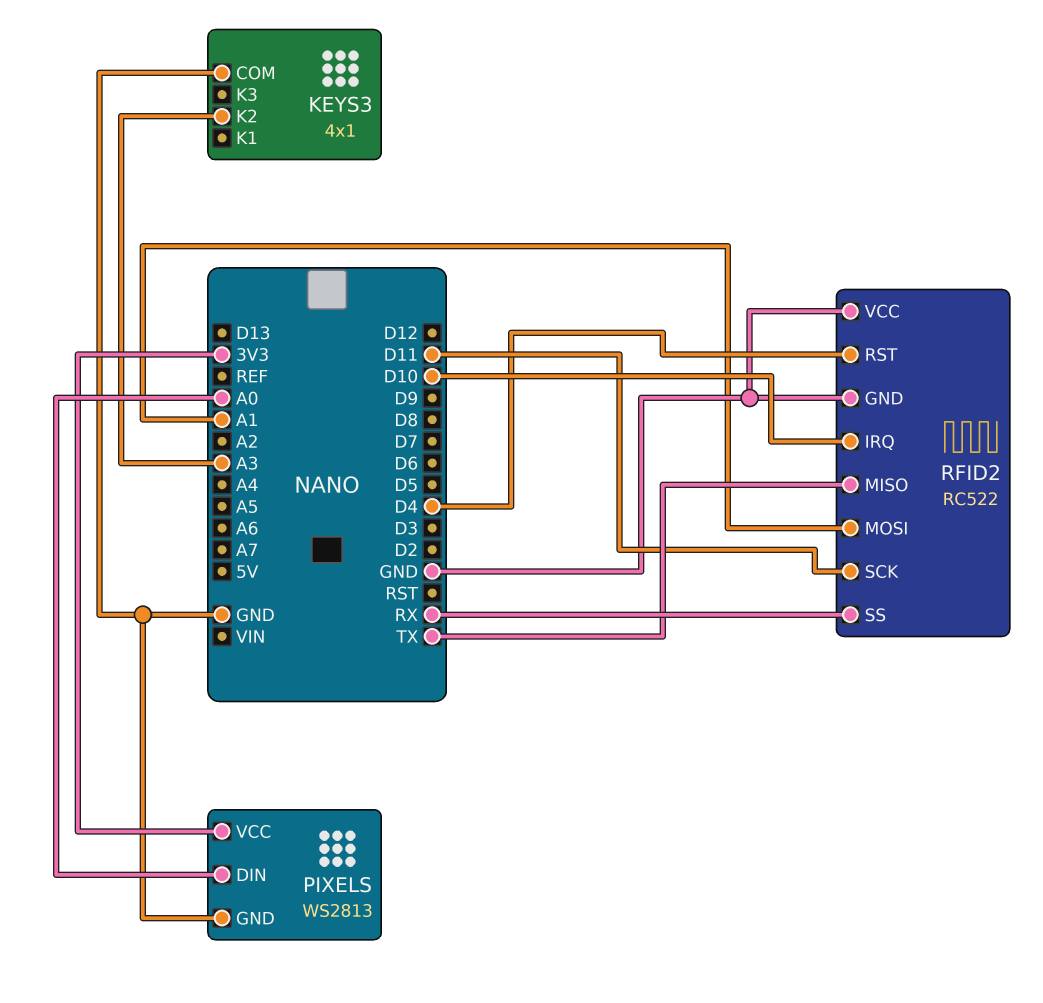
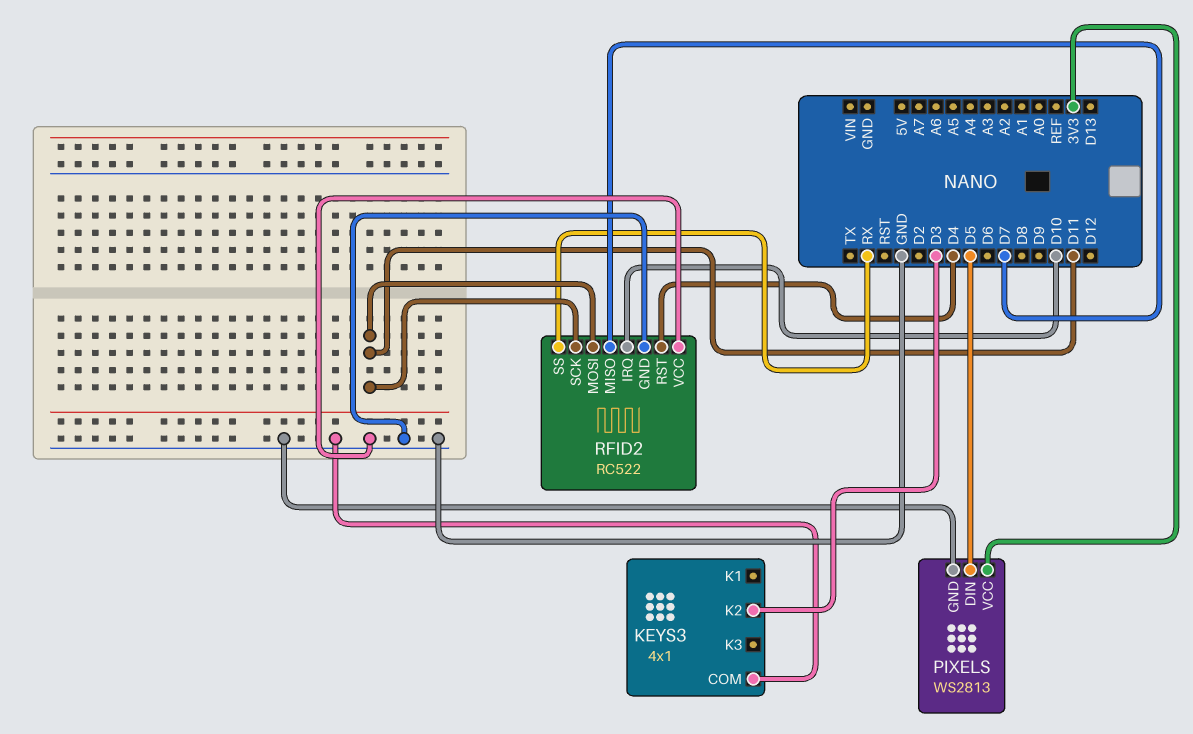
KEYS3 pin K2: A3 -> D3
PIXELS pin DIN: A0 -> D5
RFID2 pin MISO: TX -> D7
RFID2 pin MOSI: A1 -> D11

